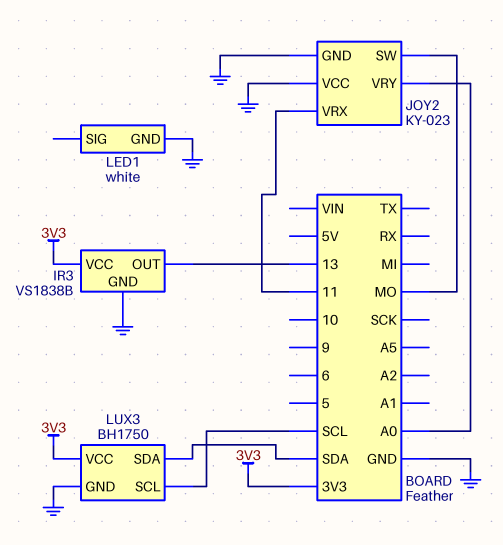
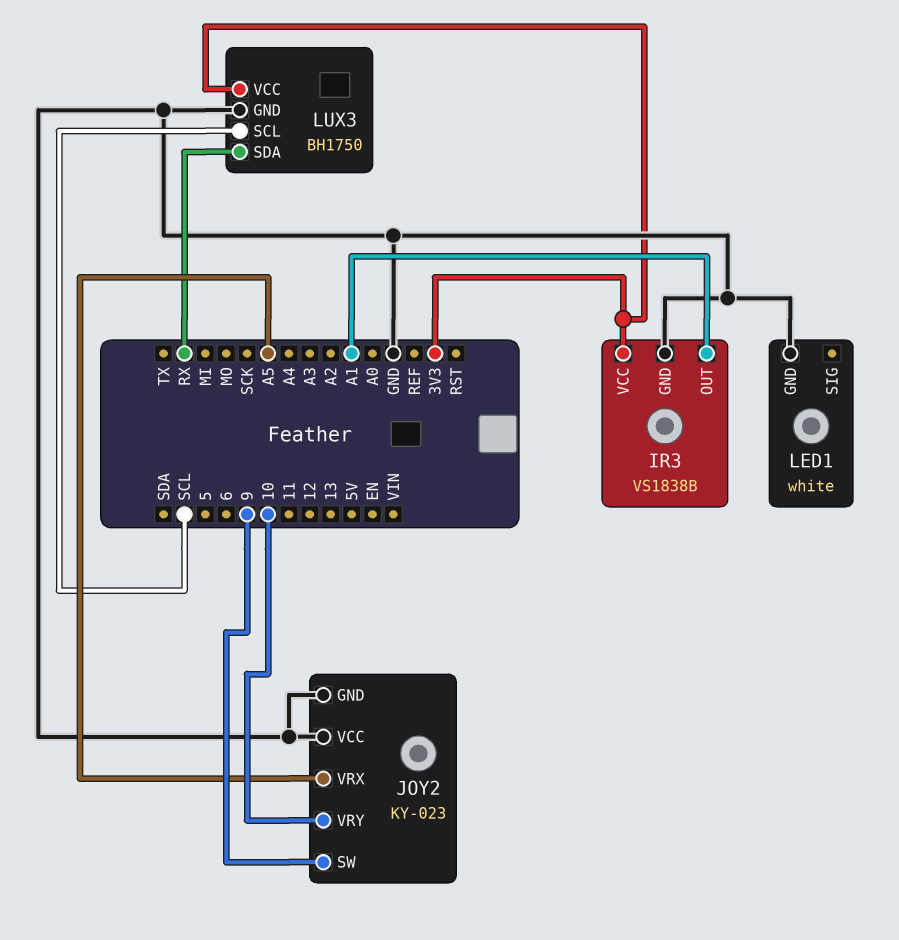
IR3 pin OUT: 13 -> A1
JOY2 pin SW: MO -> 9
JOY2 pin VRX: 11 -> A5
JOY2 pin VRY: A0 -> 10
LUX3 pin SDA: SDA -> RX

